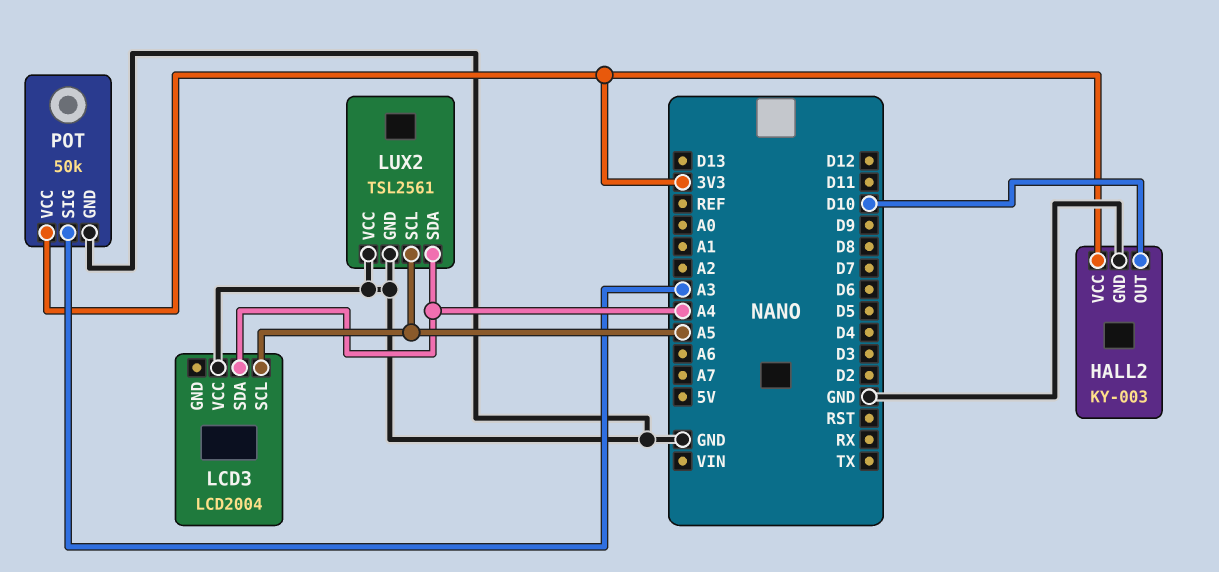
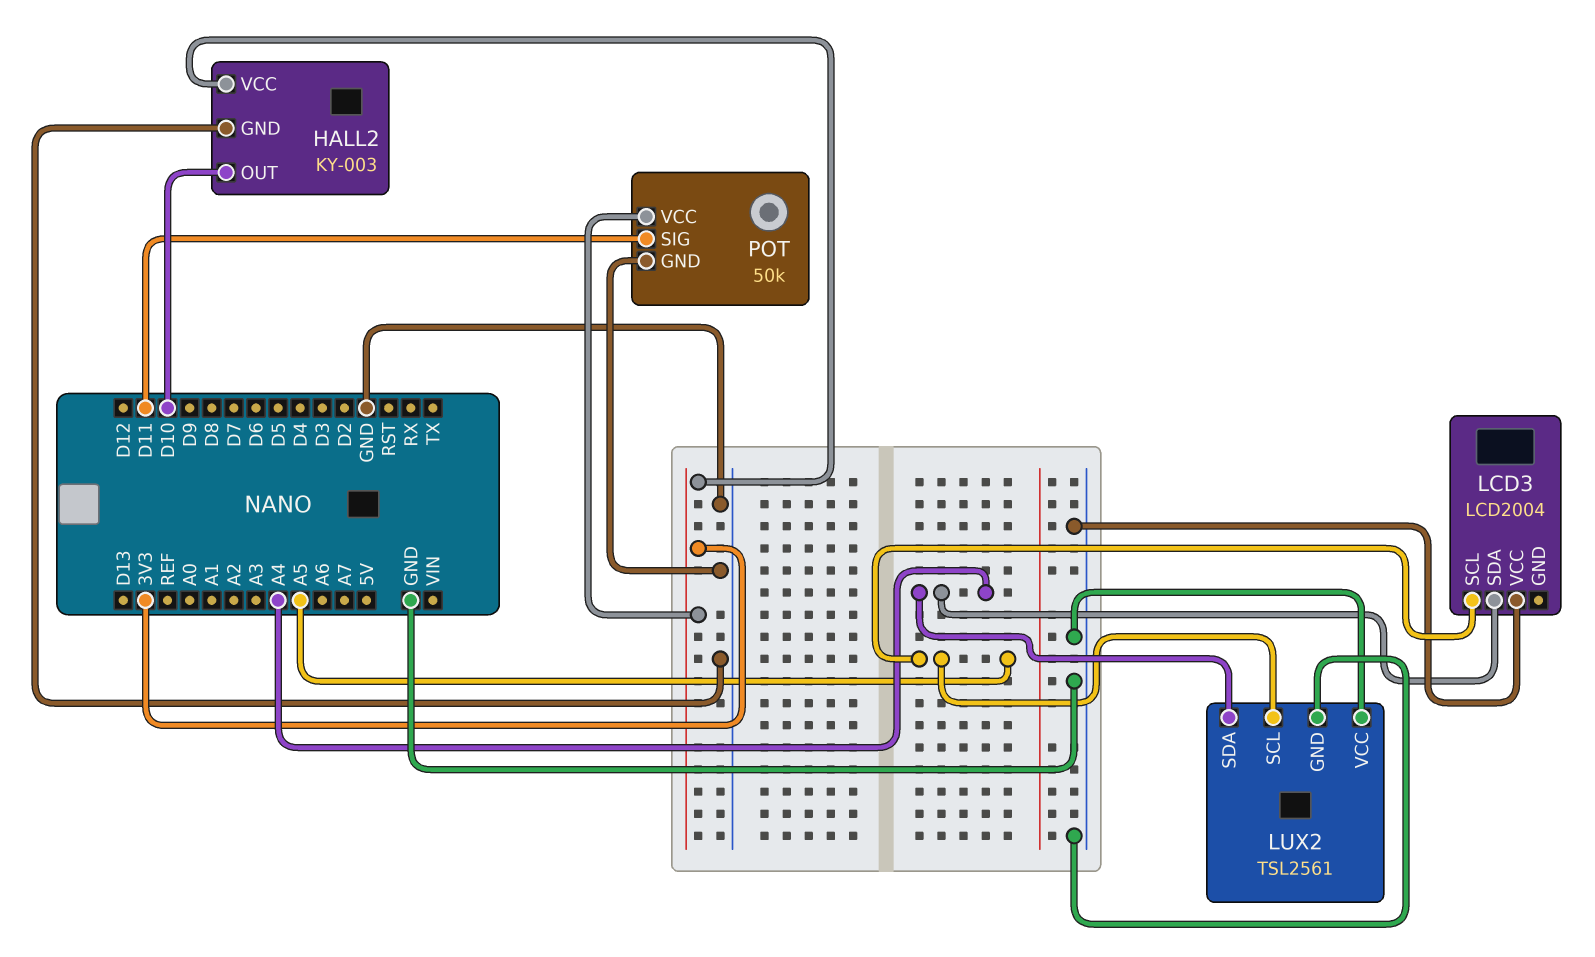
POT pin SIG: A3 -> D11

